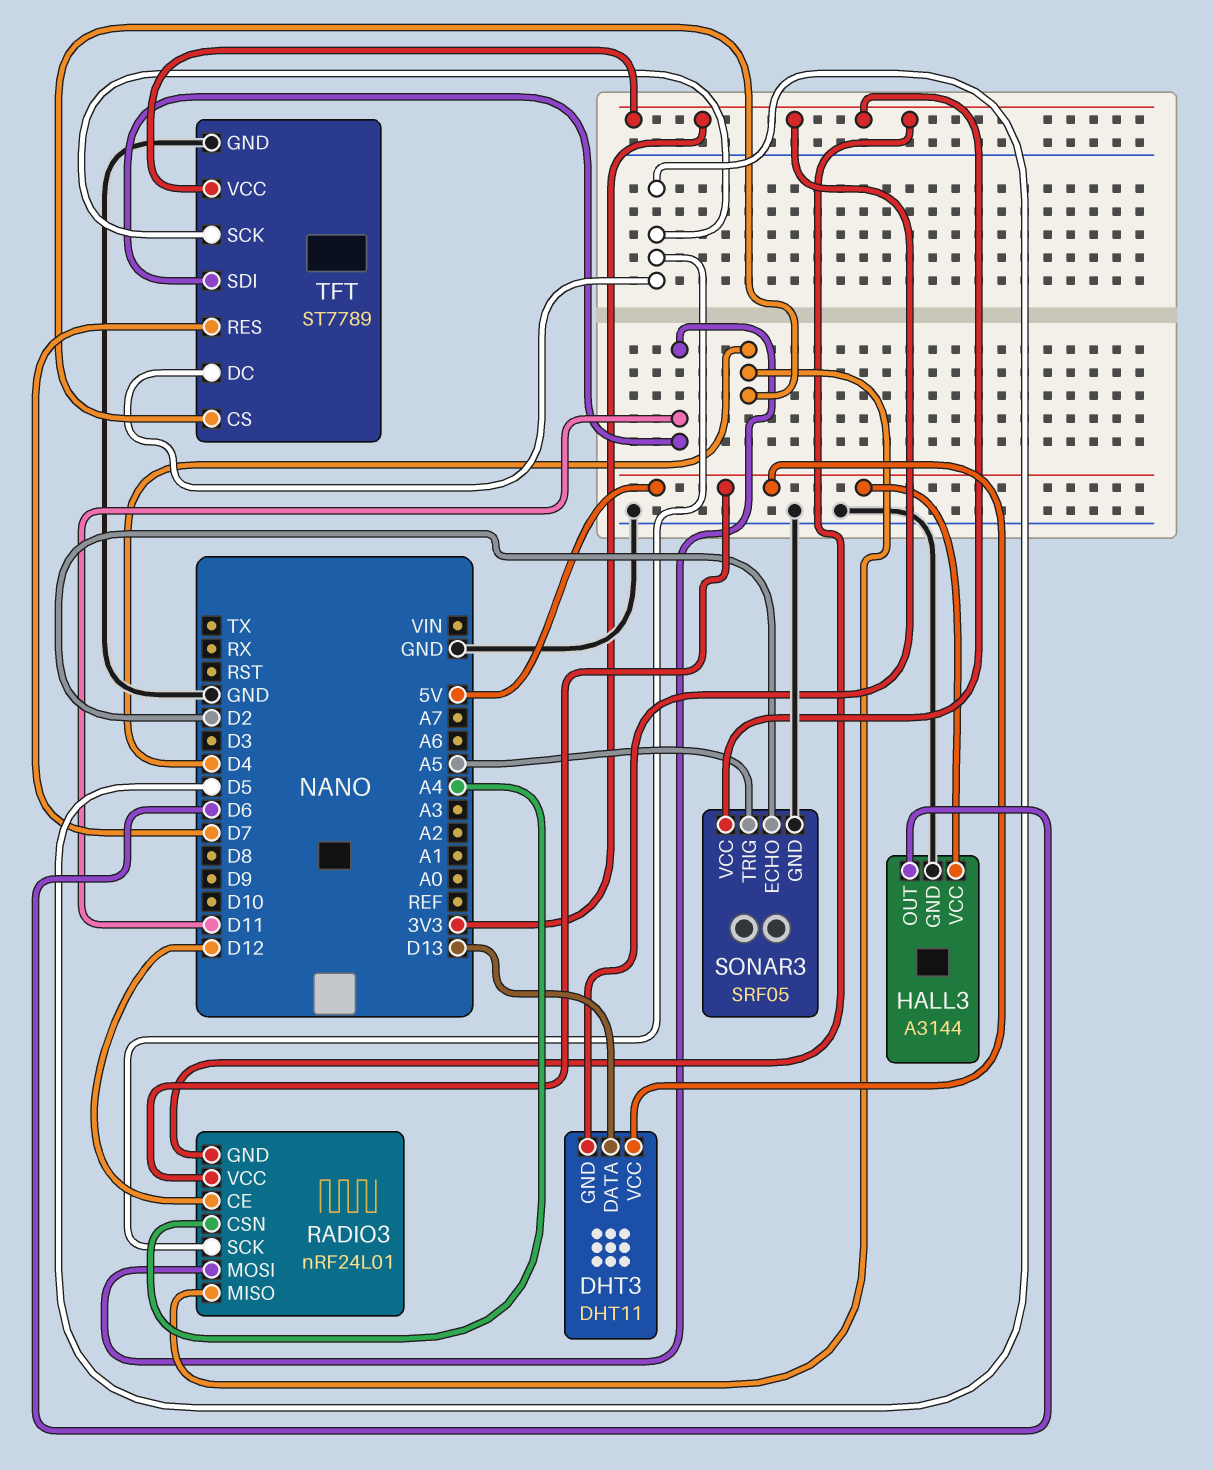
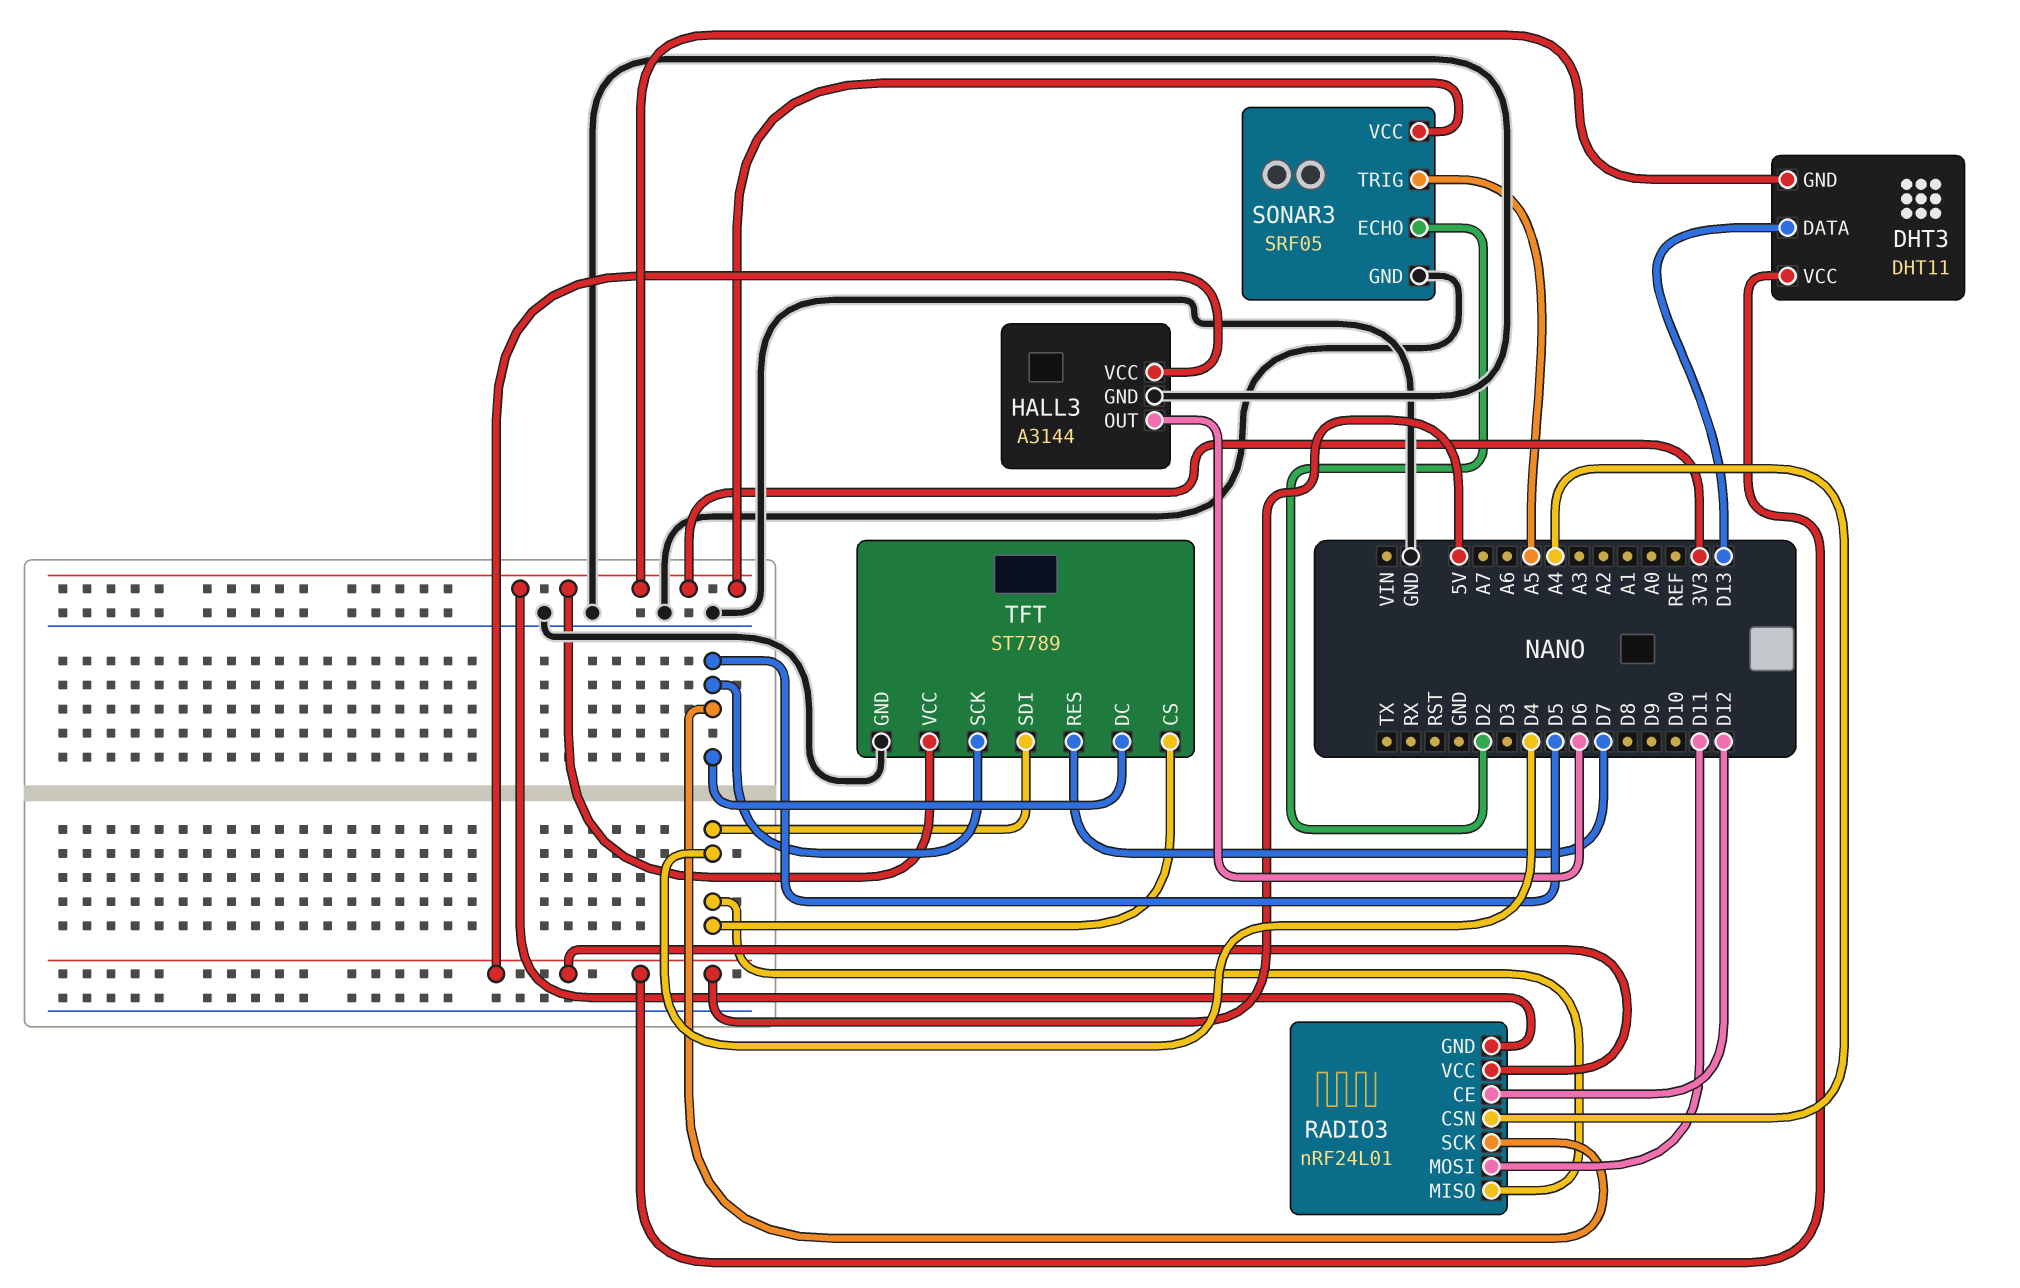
TFT pin SDI: D11 -> D4

